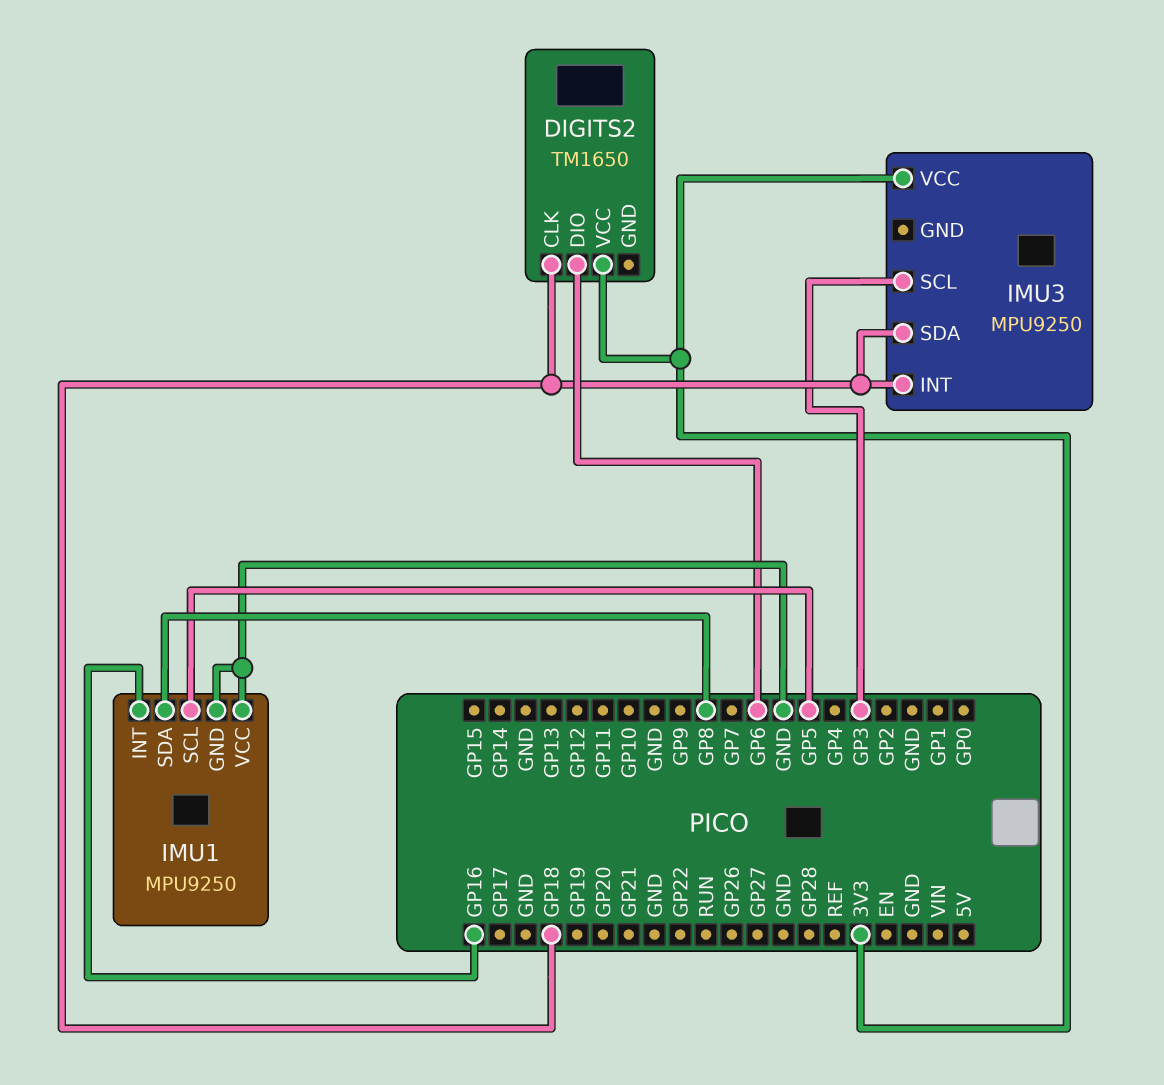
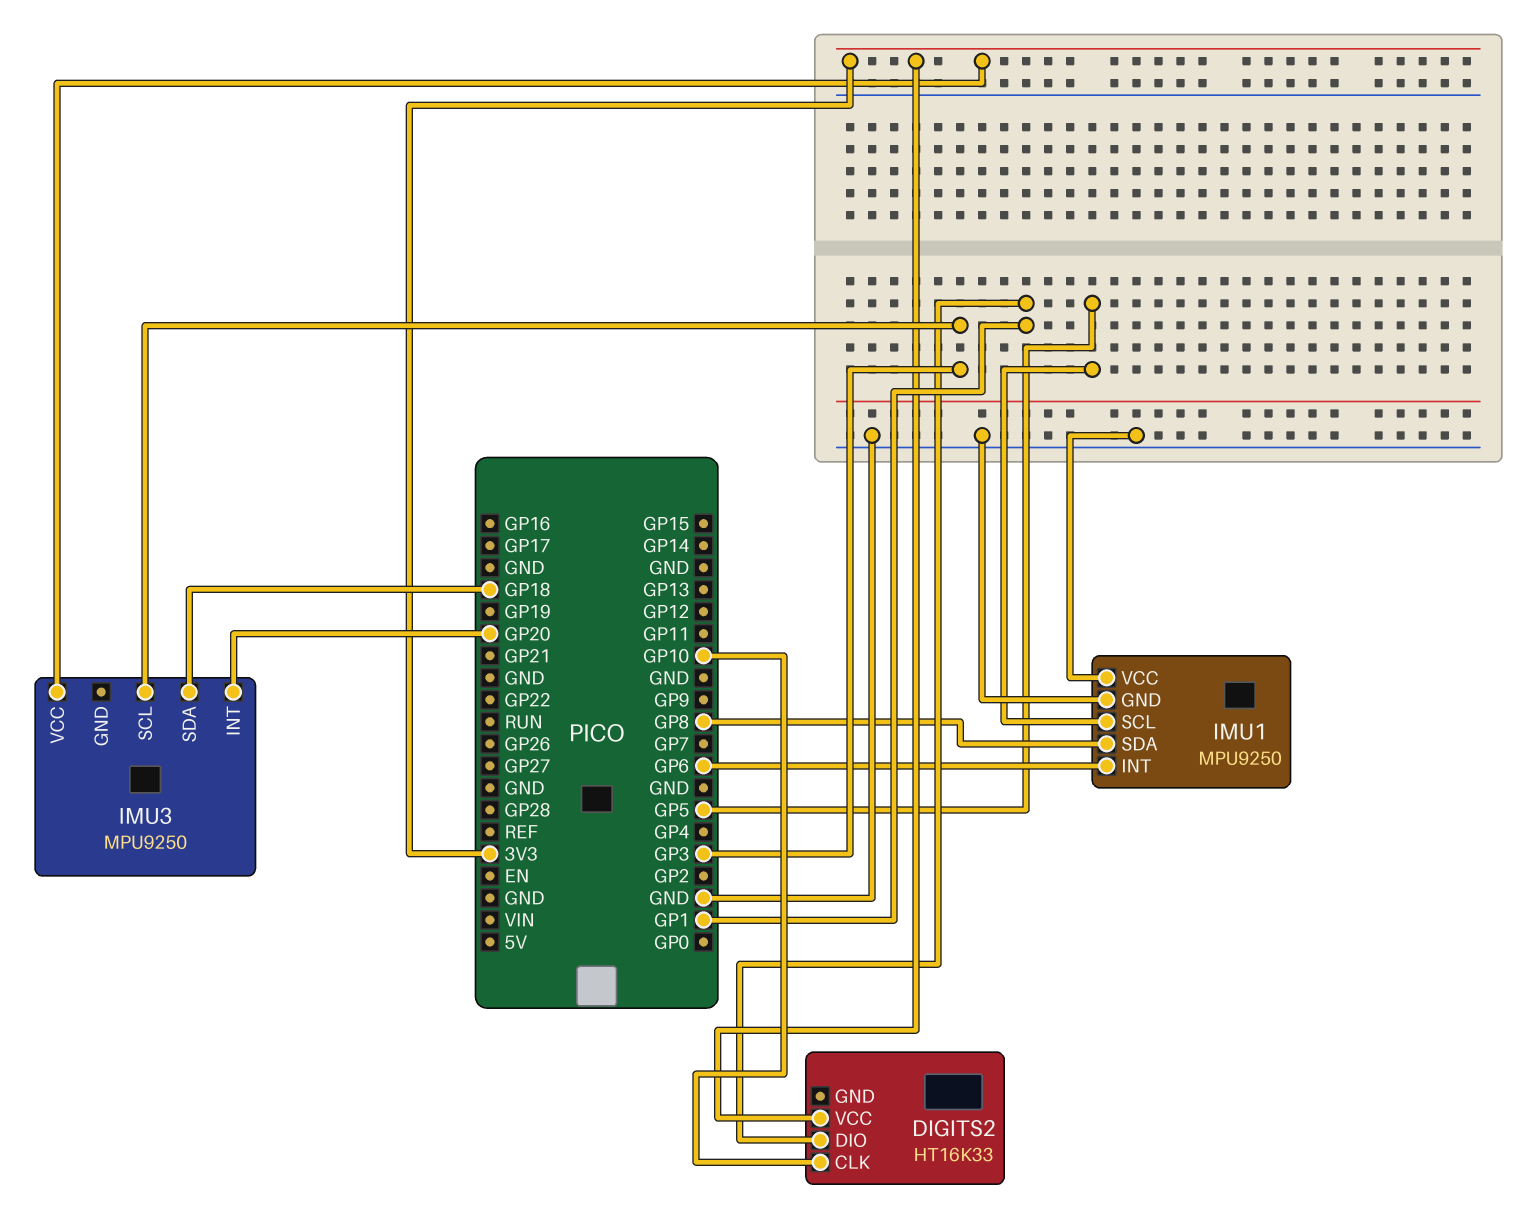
DIGITS2: TM1650 -> HT16K33
DIGITS2 pin CLK: GP18 -> GP10
DIGITS2 pin DIO: GP6 -> GP1
IMU1 pin INT: GP16 -> GP6
IMU3 pin INT: GP18 -> GP20

